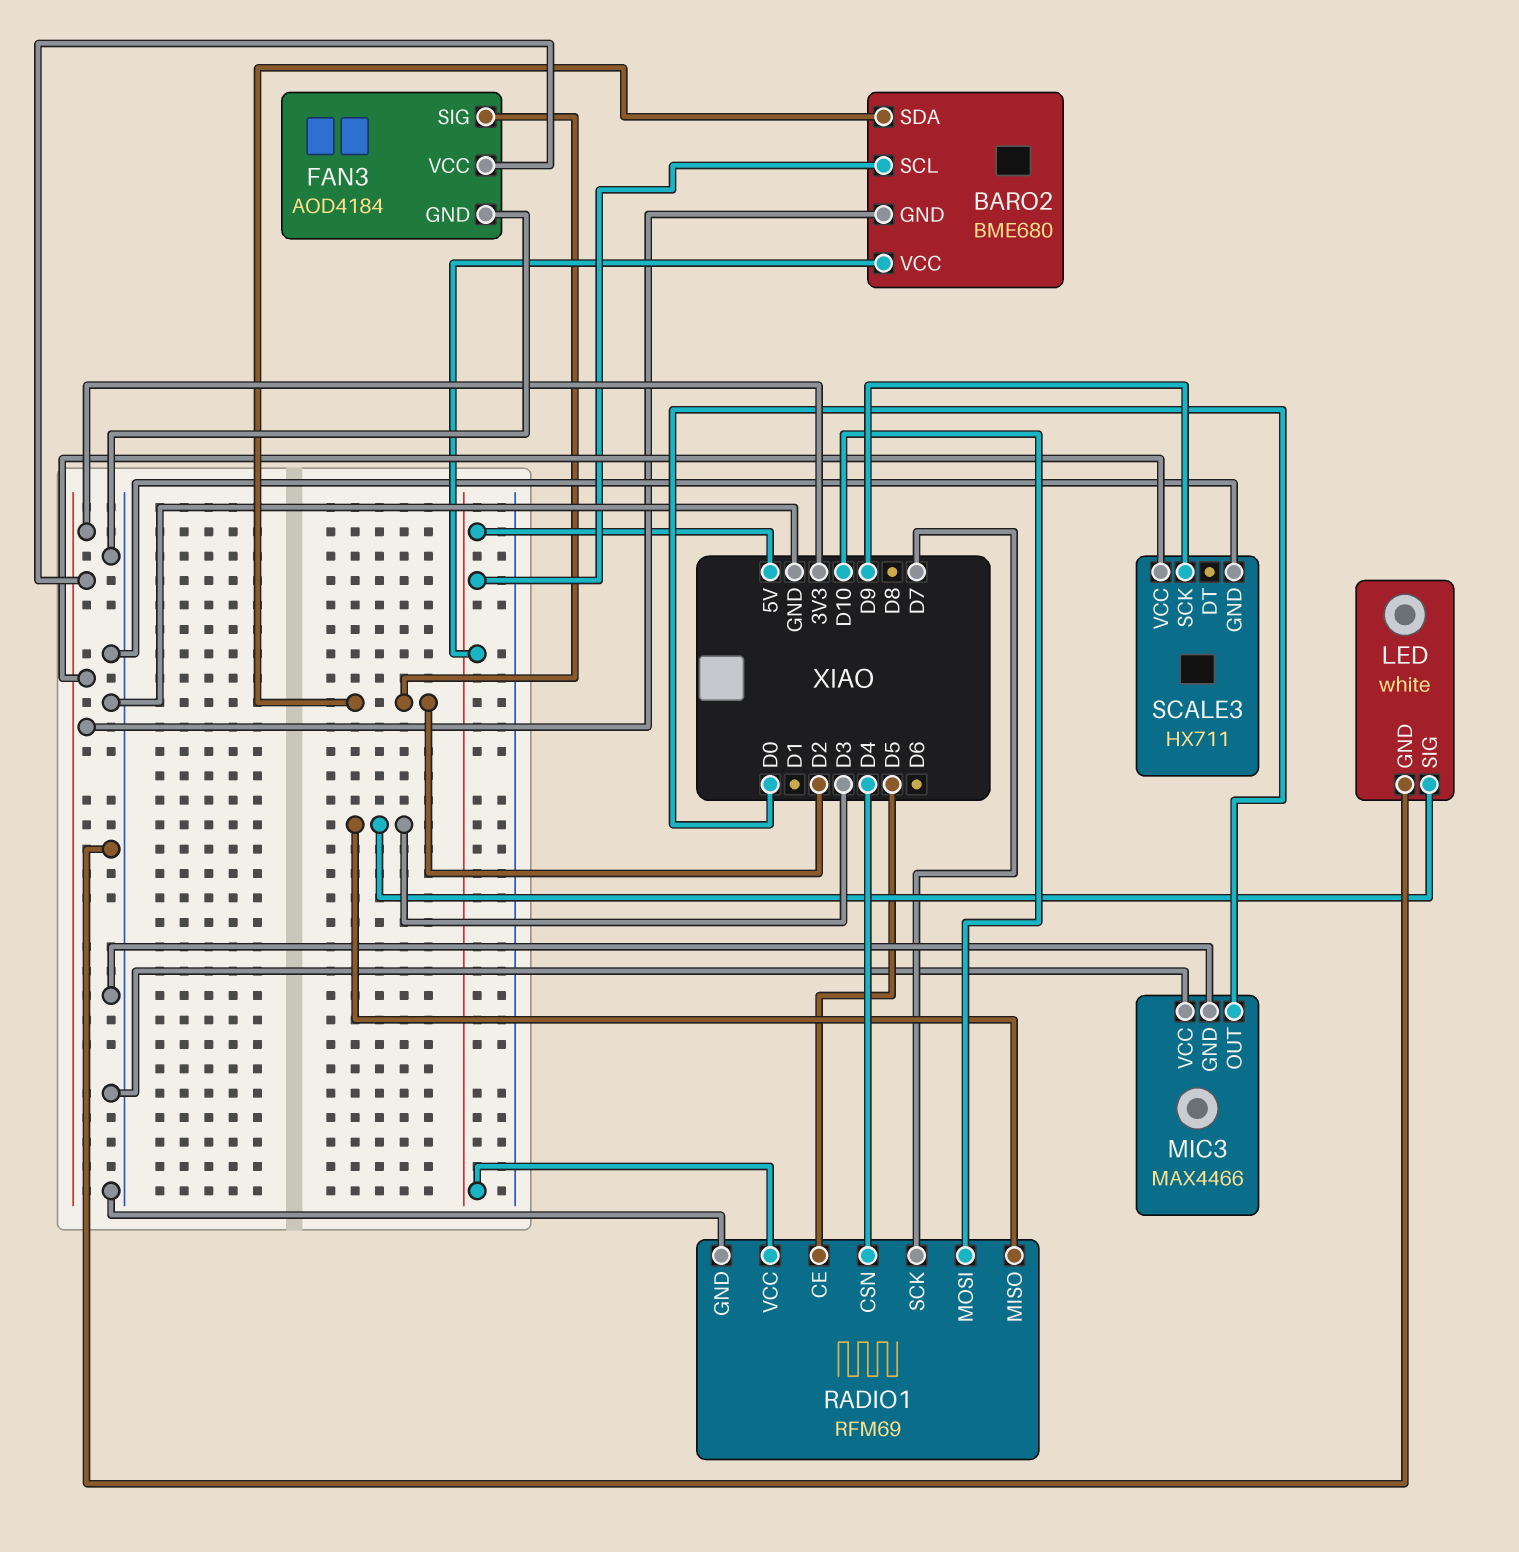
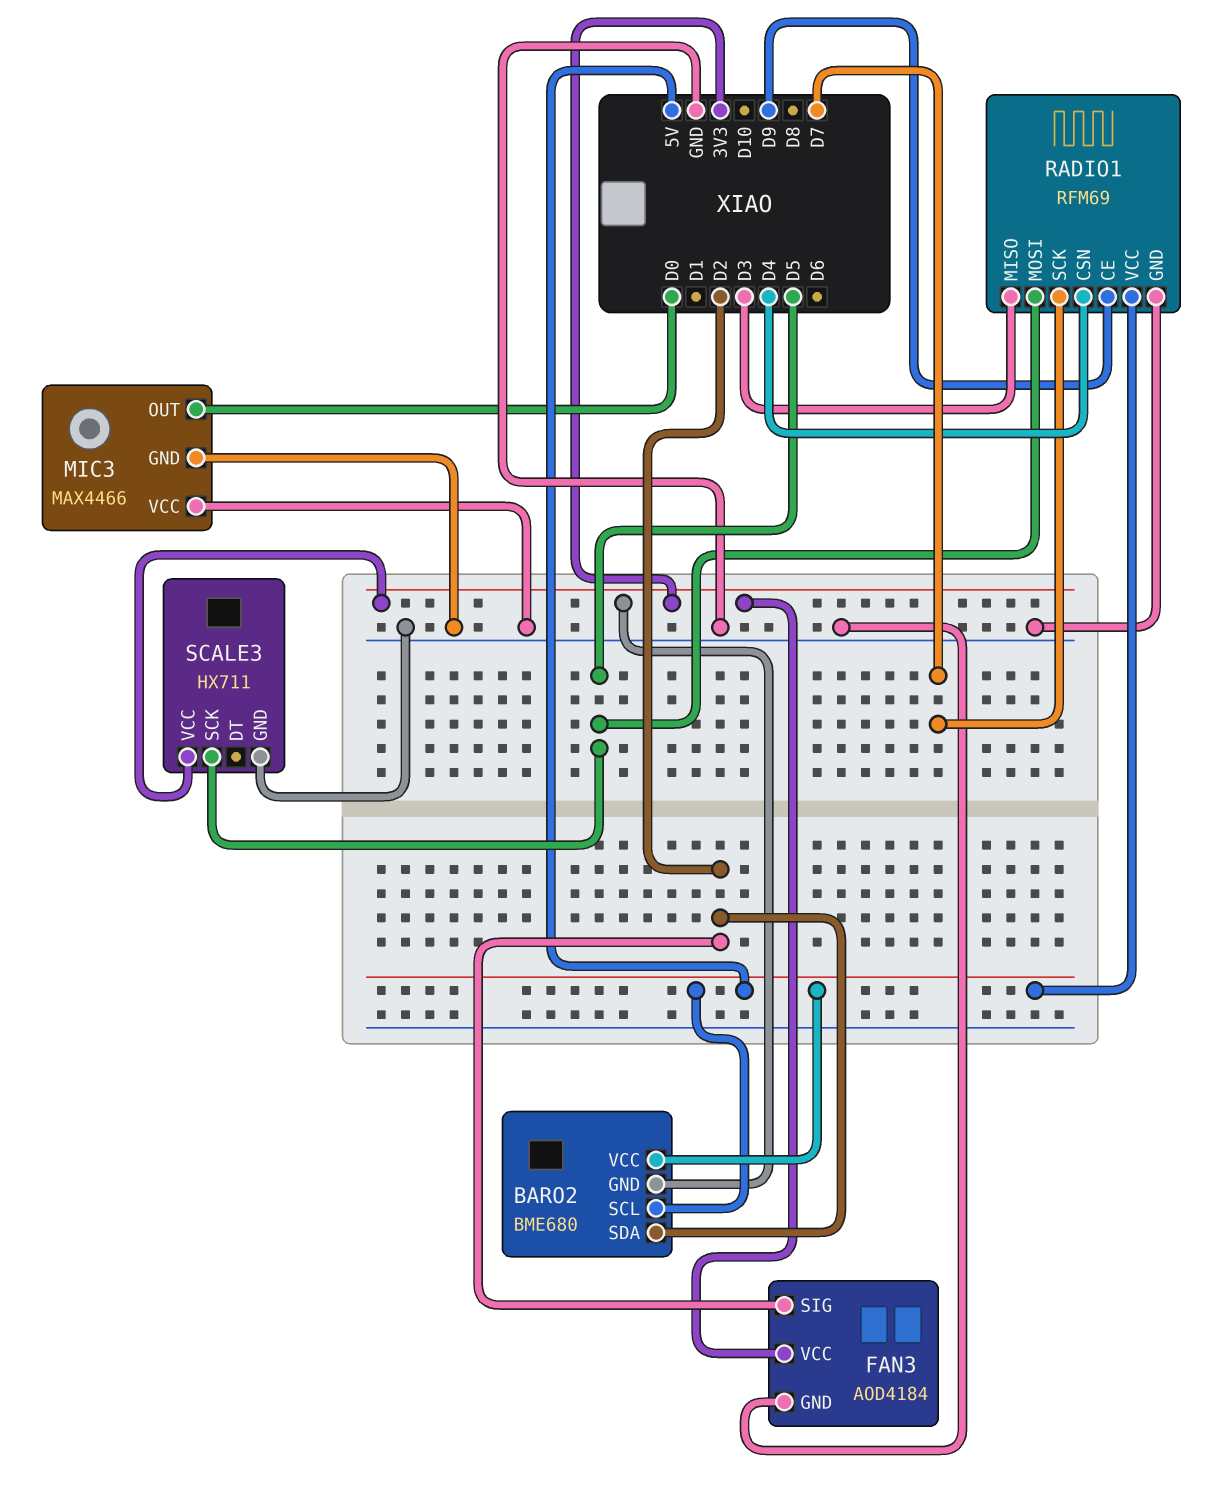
LED: white -> none
LED pin GND: GND -> none
LED pin SIG: D3 -> none
RADIO1 pin CE: D5 -> D9
RADIO1 pin MOSI: D10 -> D5
SCALE3 pin SCK: D9 -> D5

